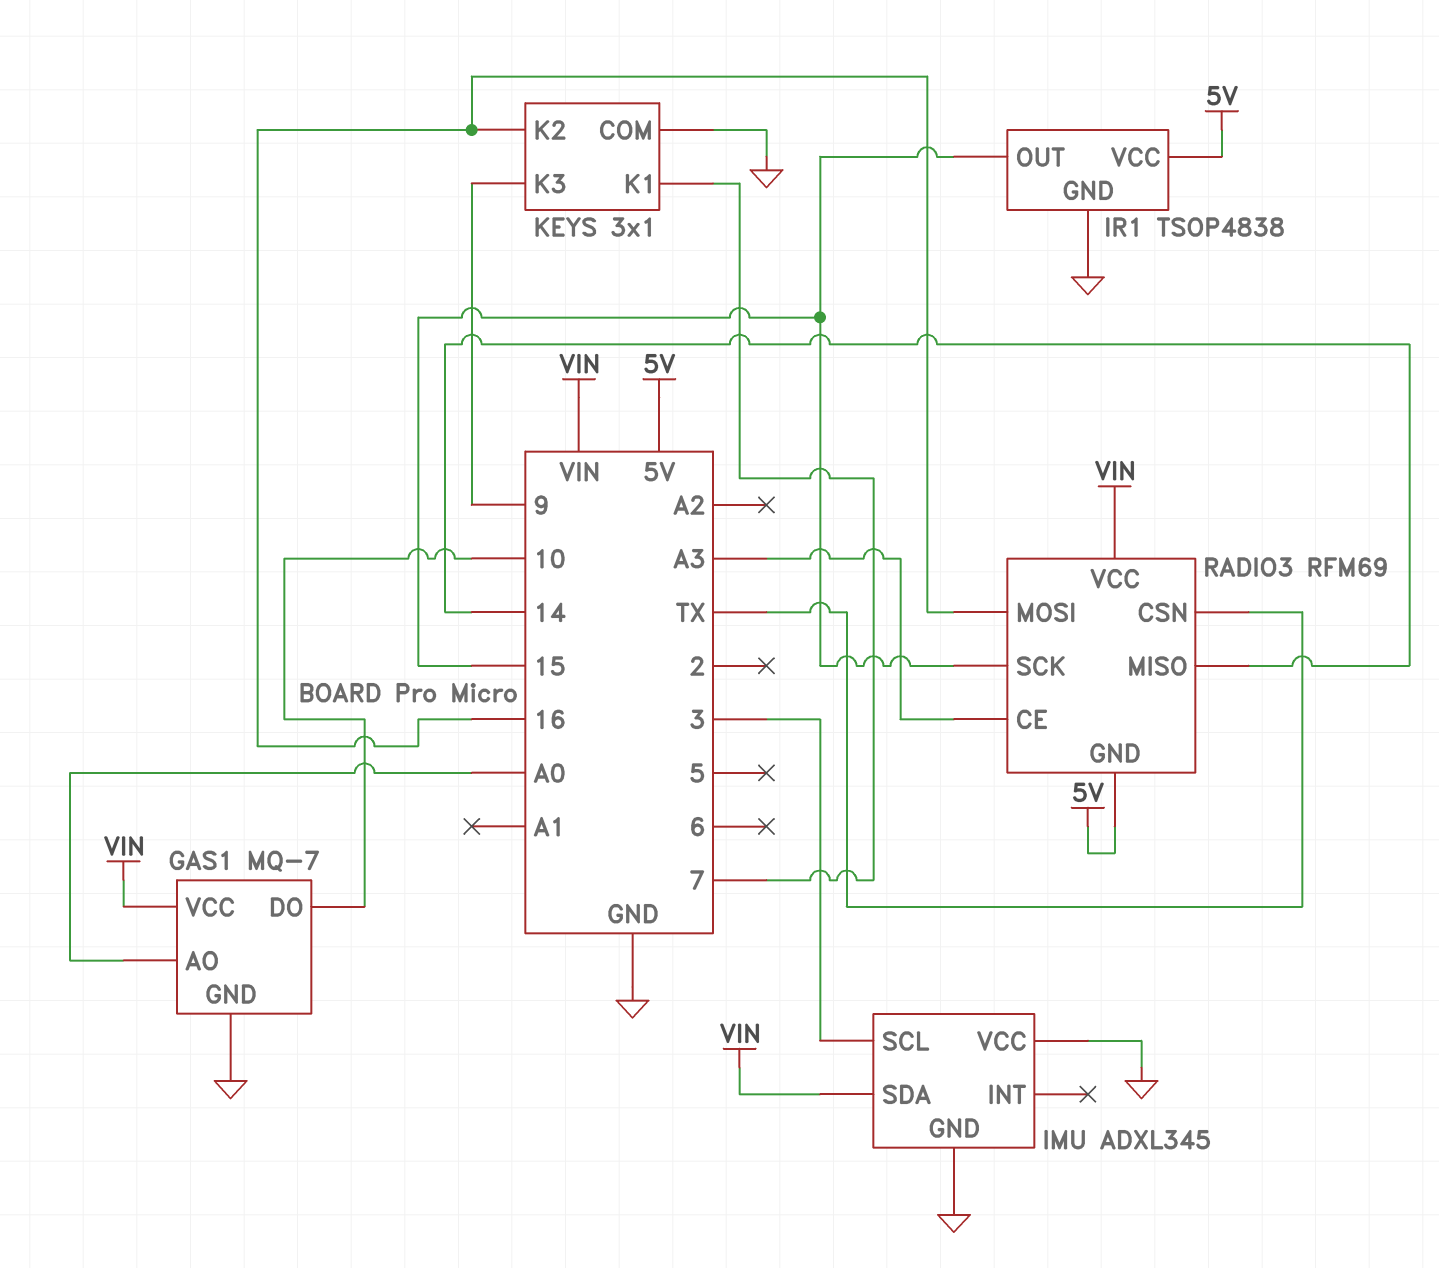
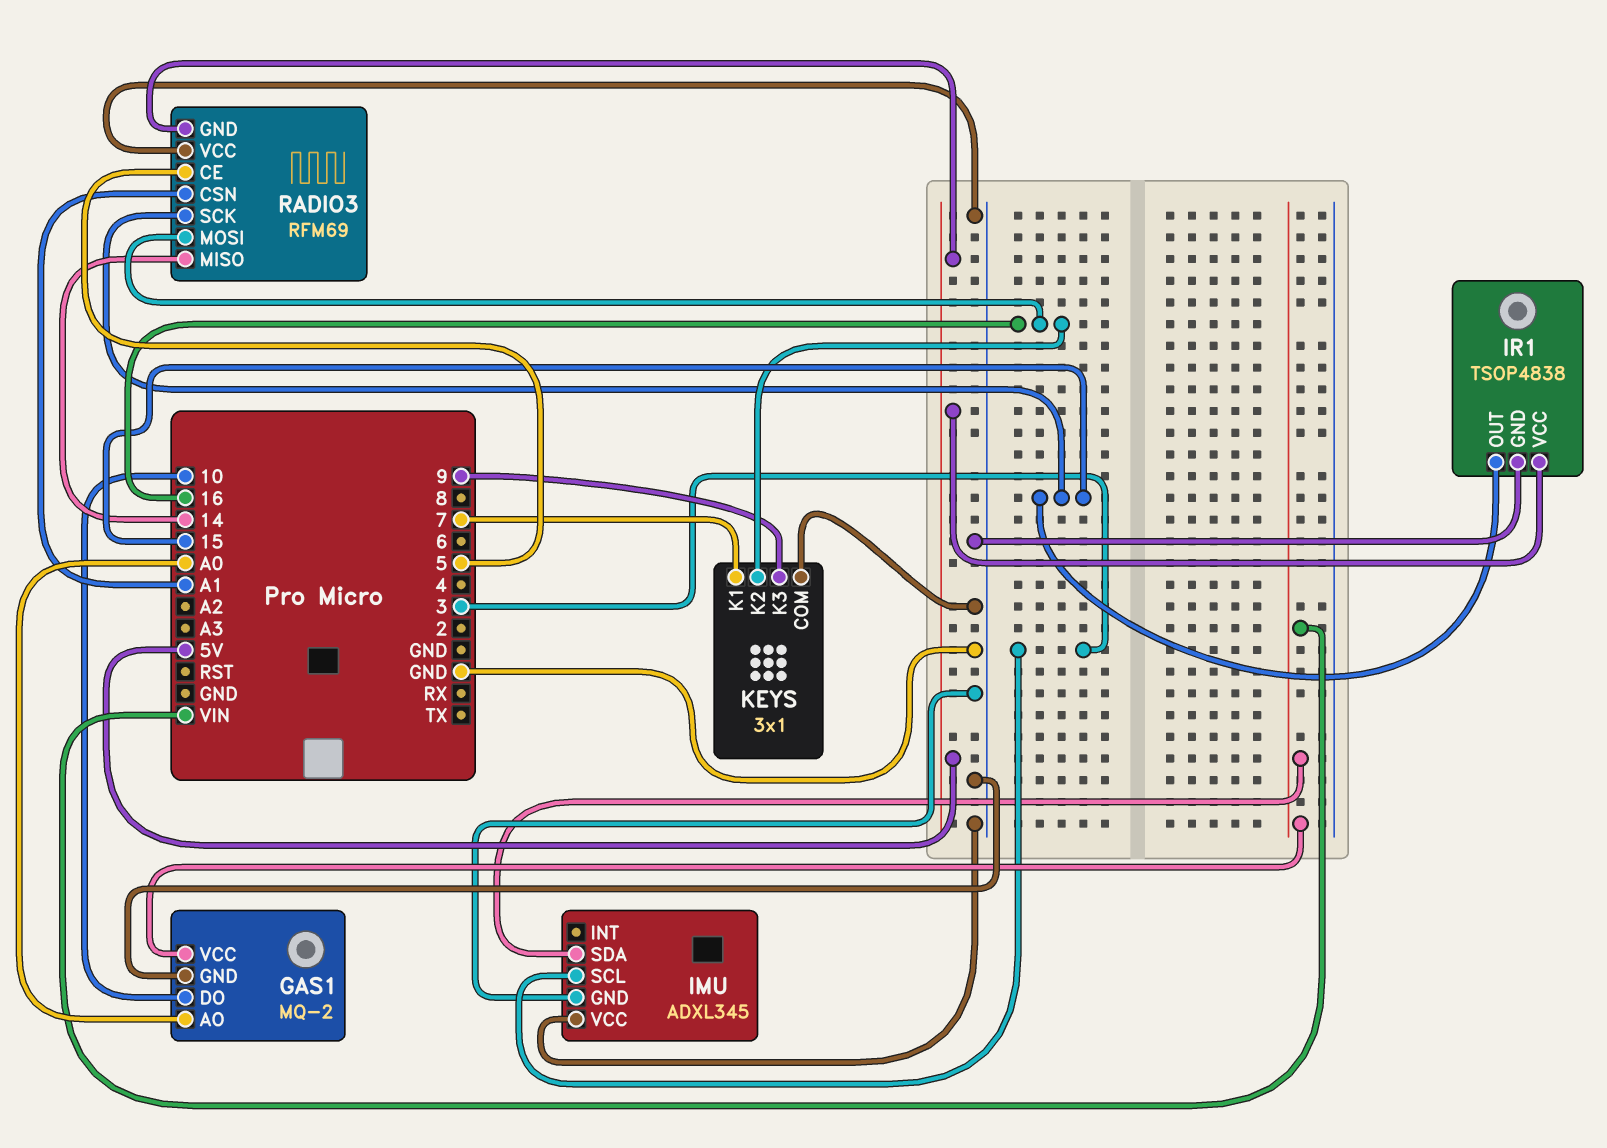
GAS1: MQ-7 -> MQ-2
RADIO3 pin CE: A3 -> 5
RADIO3 pin CSN: TX -> A1
RADIO3 pin VCC: VIN -> GND

